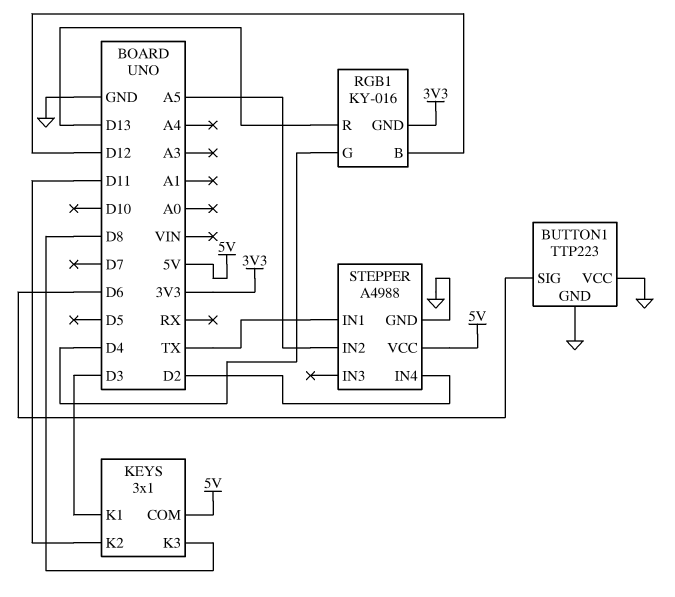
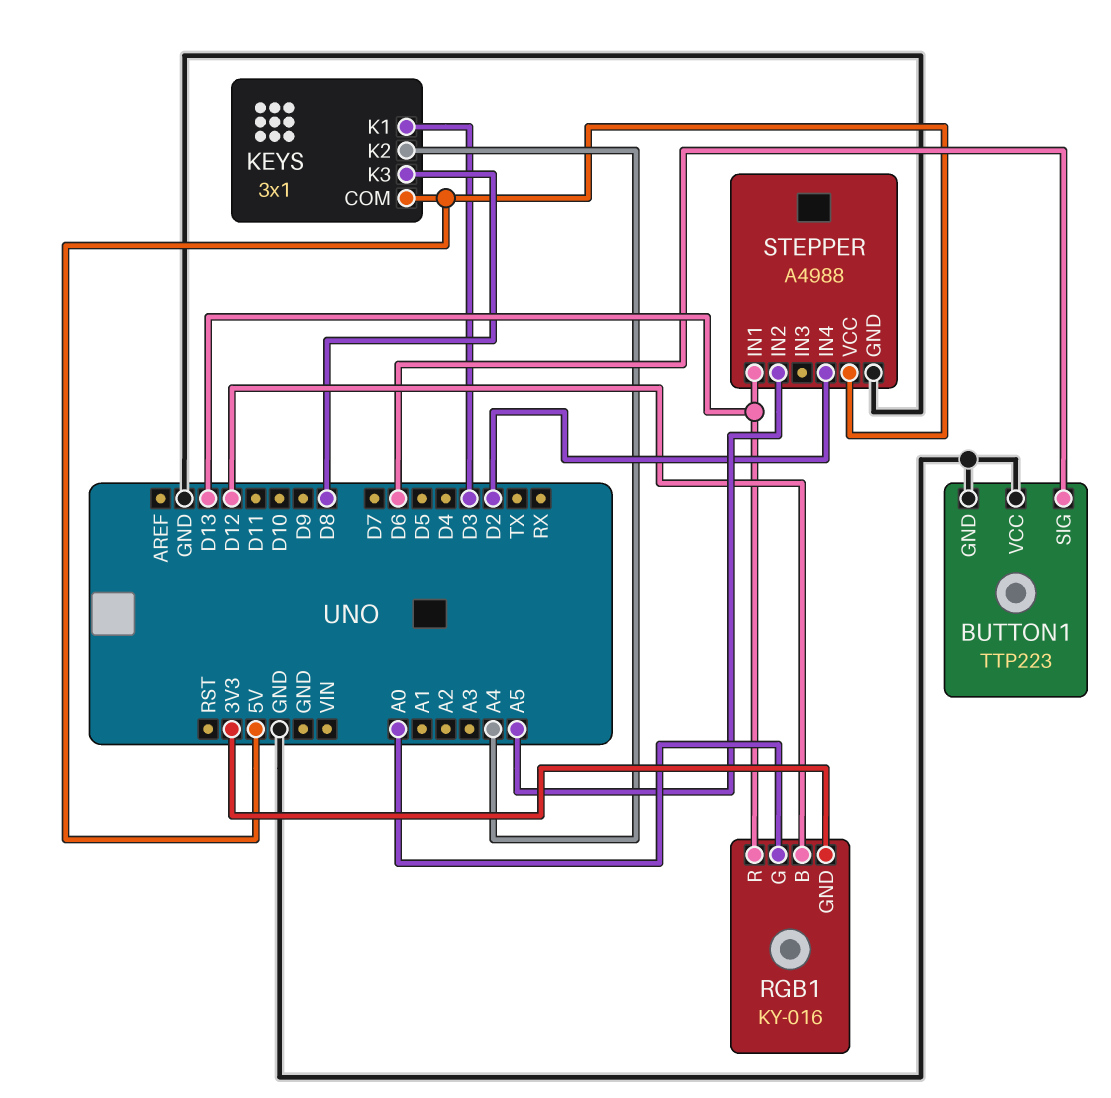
KEYS pin K2: D11 -> A4
RGB1 pin G: D4 -> A0
STEPPER pin IN1: TX -> D13

